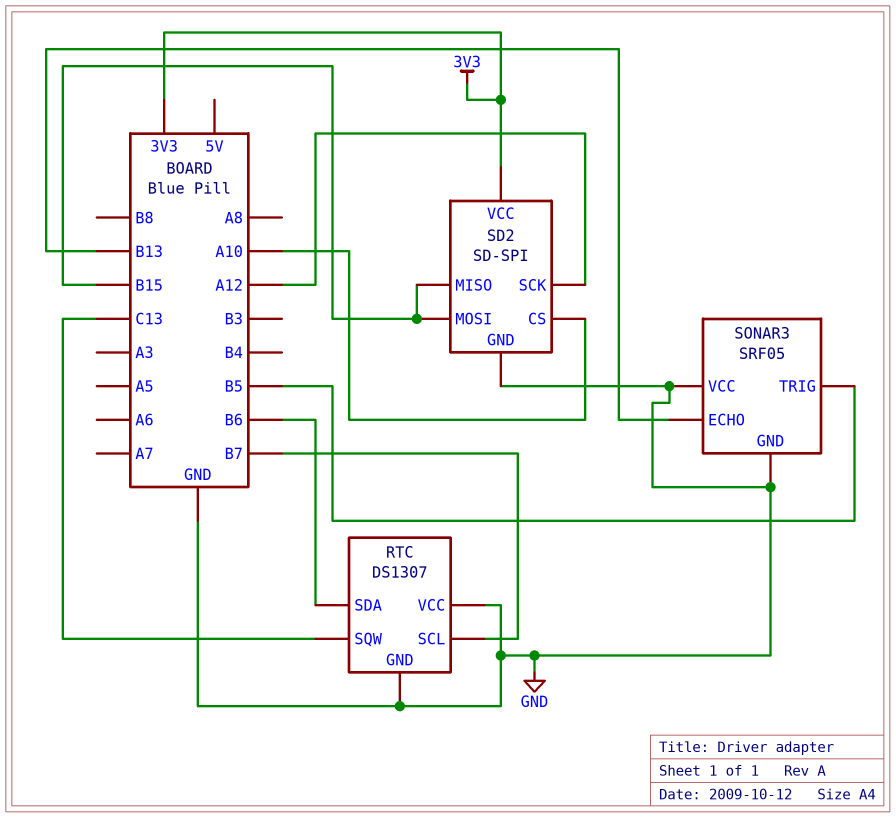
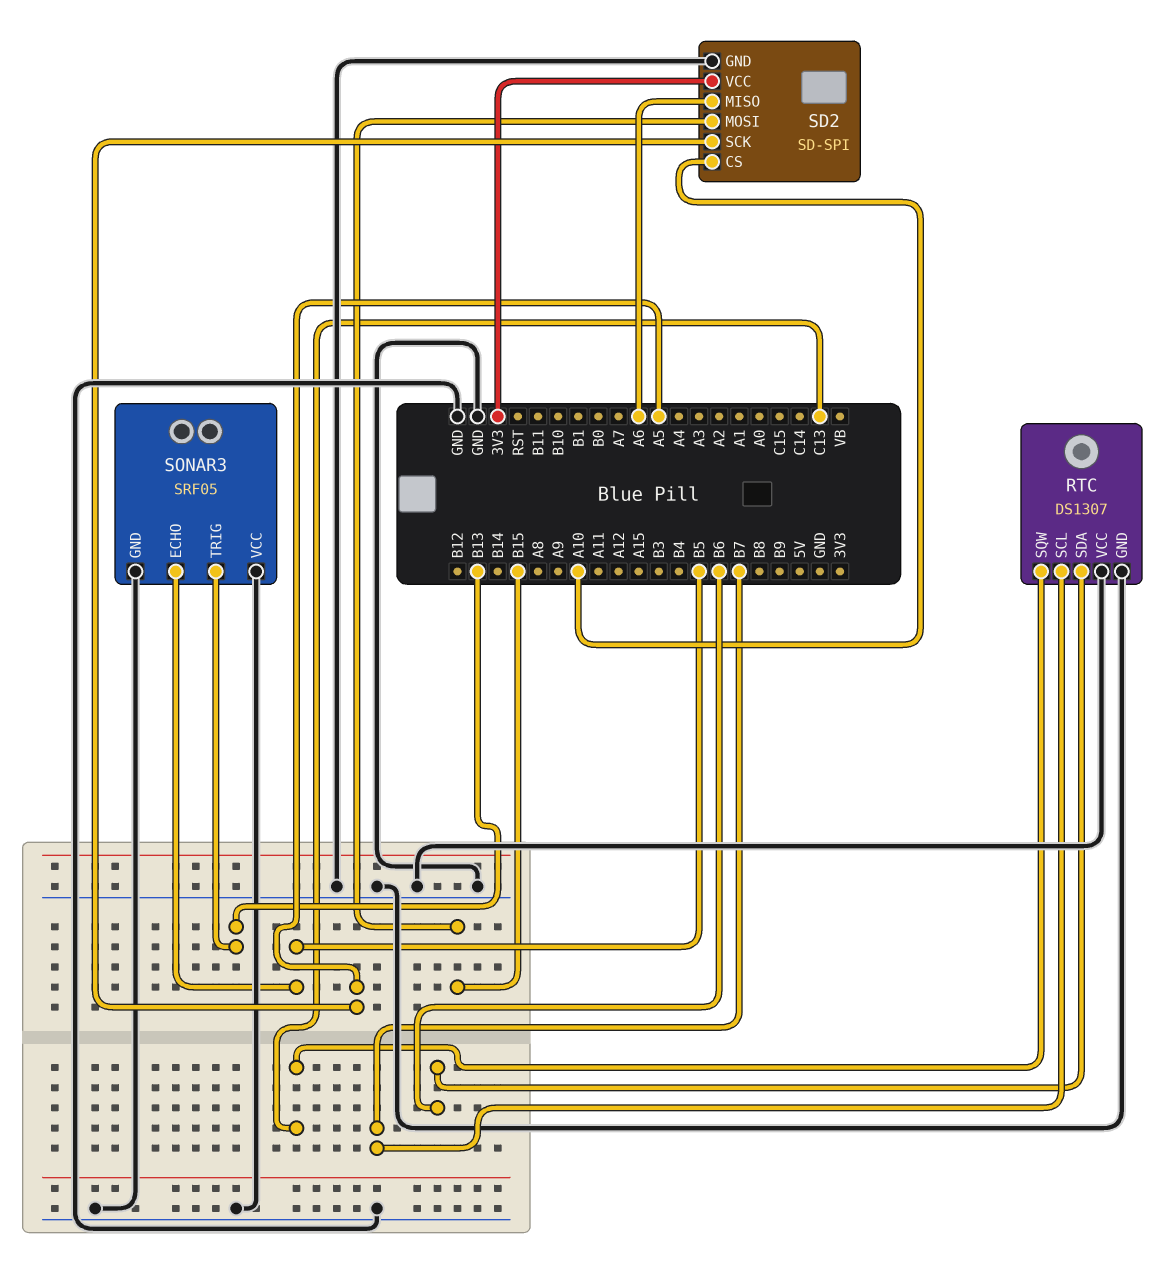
SD2 pin MISO: B15 -> A6
SD2 pin SCK: A12 -> A5
SONAR3 pin ECHO: B13 -> B5
SONAR3 pin TRIG: B5 -> B13

